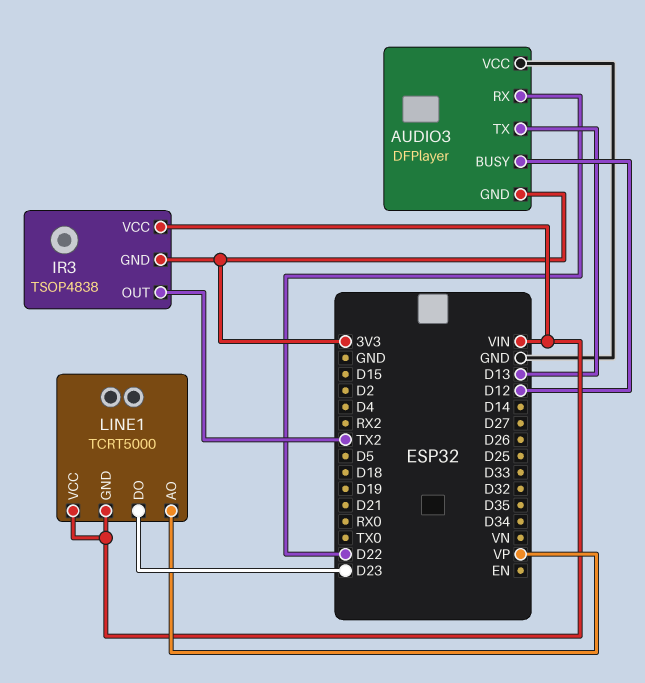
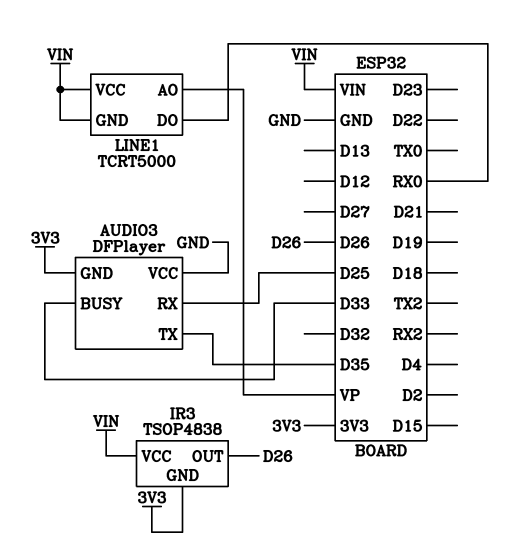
AUDIO3 pin BUSY: D12 -> D33
AUDIO3 pin RX: D22 -> D25
AUDIO3 pin TX: D13 -> D35
IR3 pin OUT: TX2 -> D26
LINE1 pin DO: D23 -> RX0

